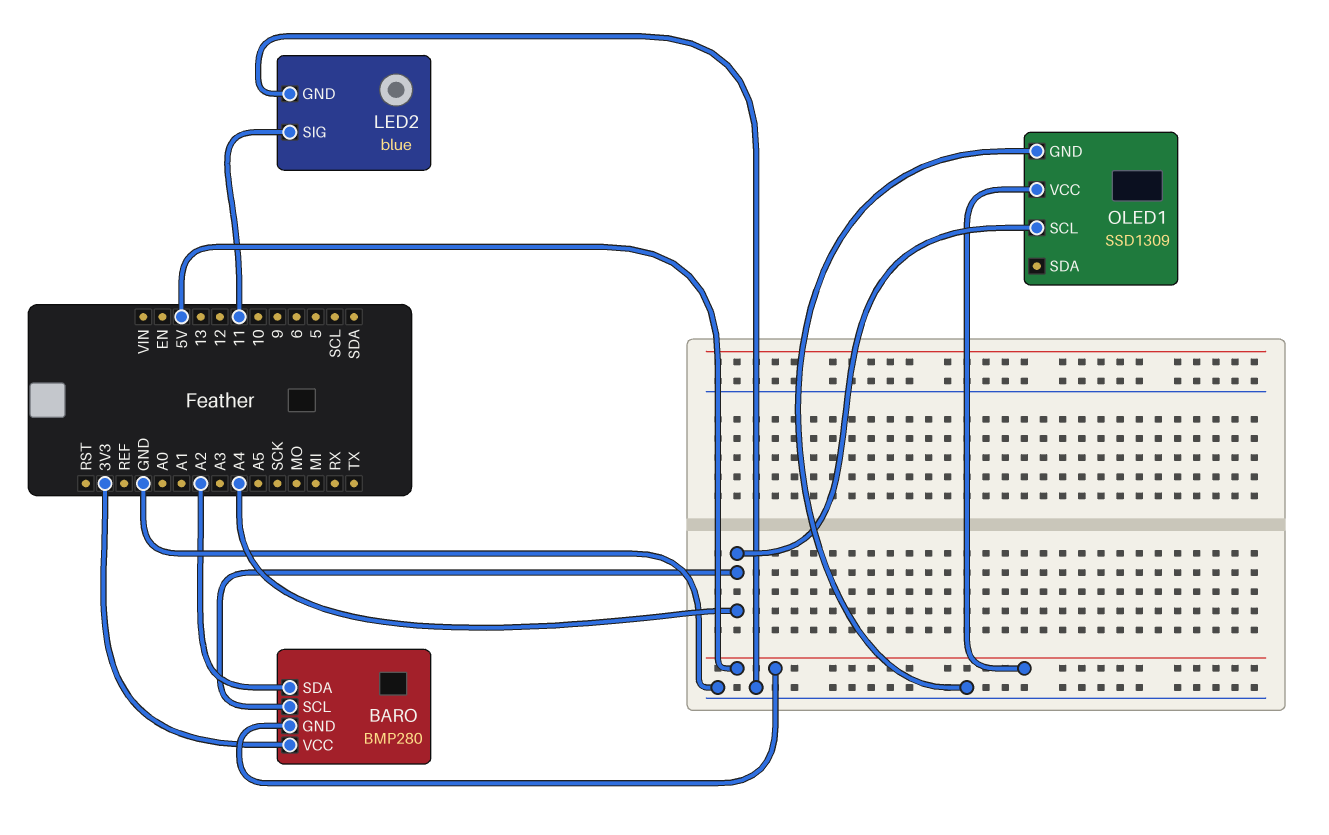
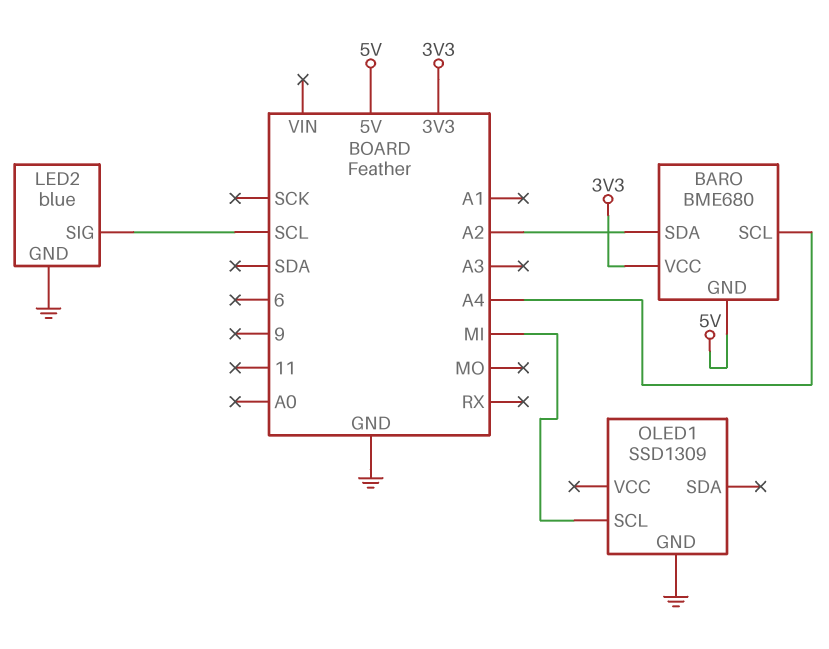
BARO: BMP280 -> BME680
LED2 pin SIG: 11 -> SCL
OLED1 pin SCL: A4 -> MI
OLED1 pin VCC: 5V -> none

